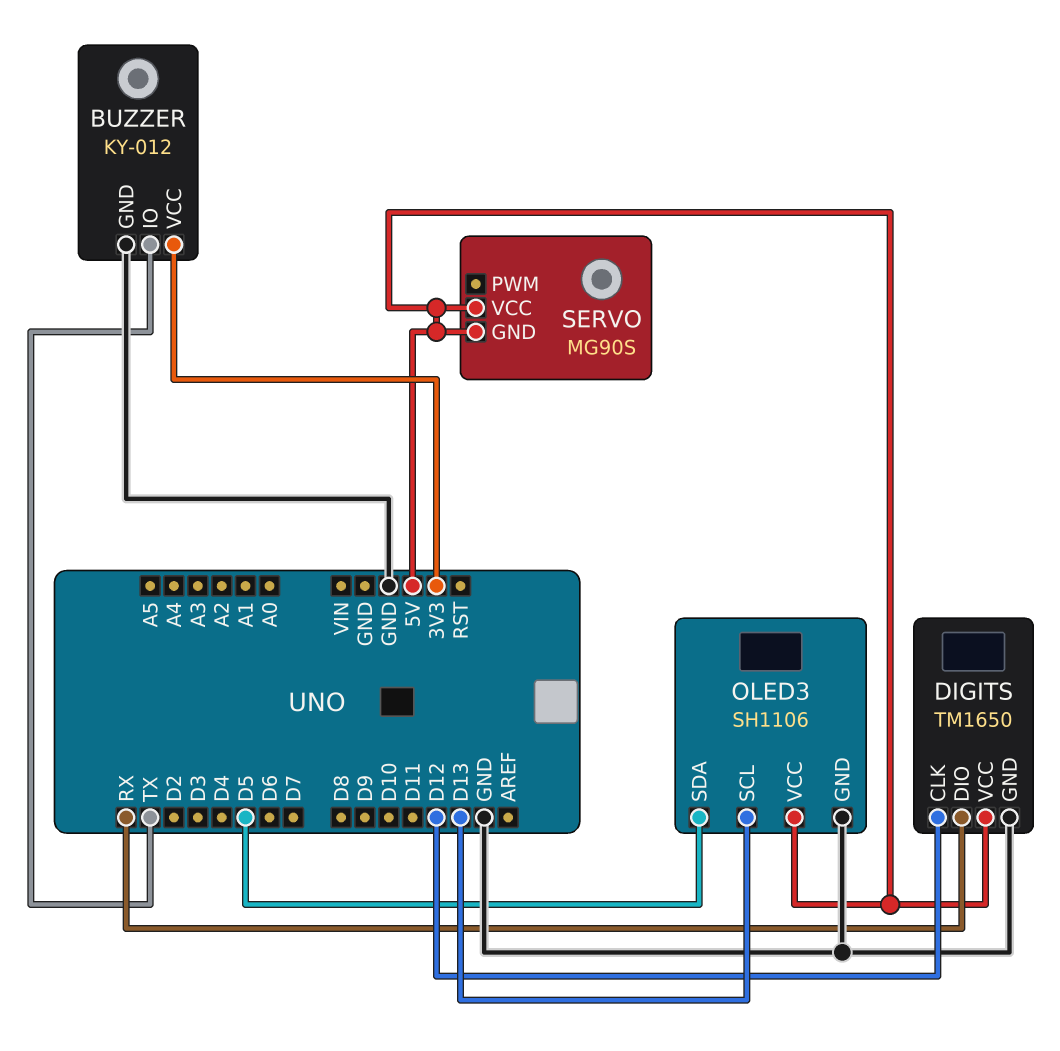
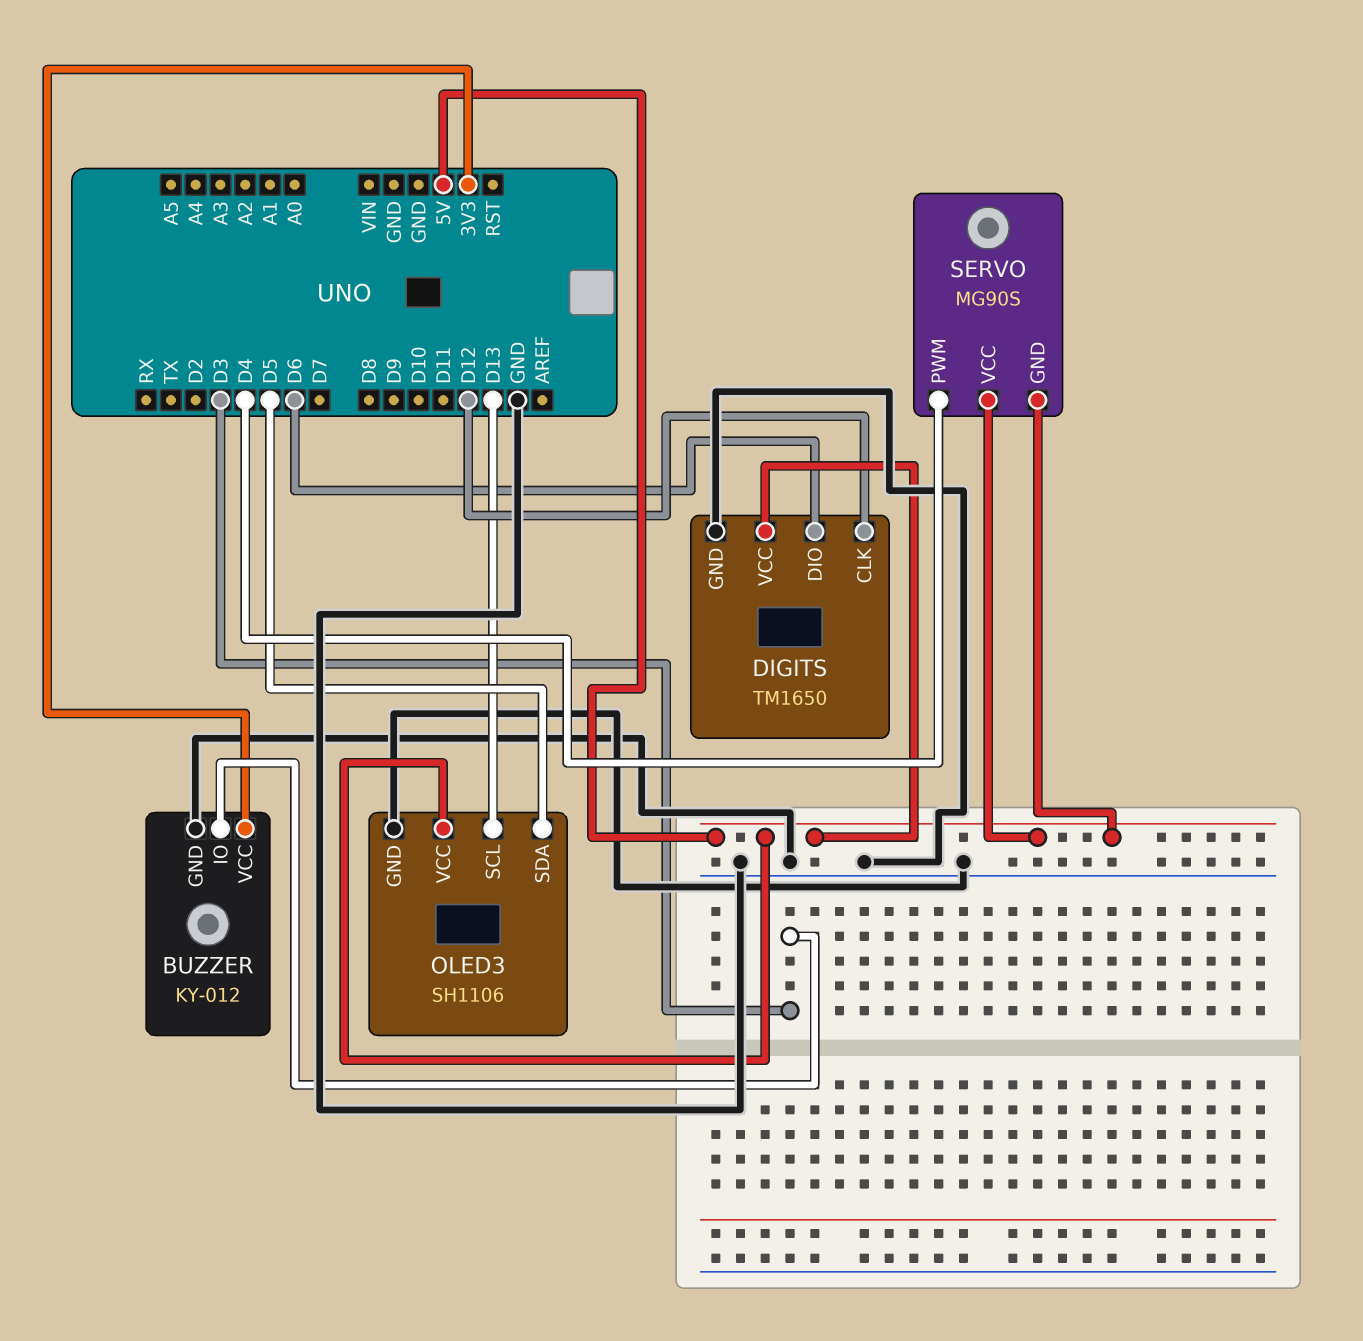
BUZZER pin IO: TX -> D3
DIGITS pin DIO: RX -> D6
SERVO pin PWM: none -> D4

